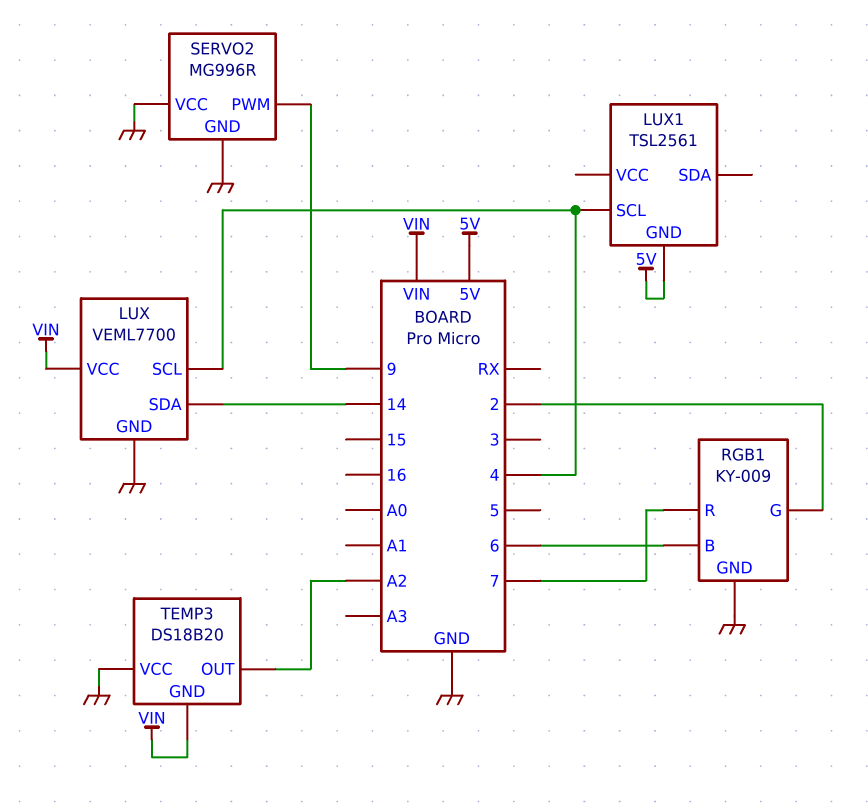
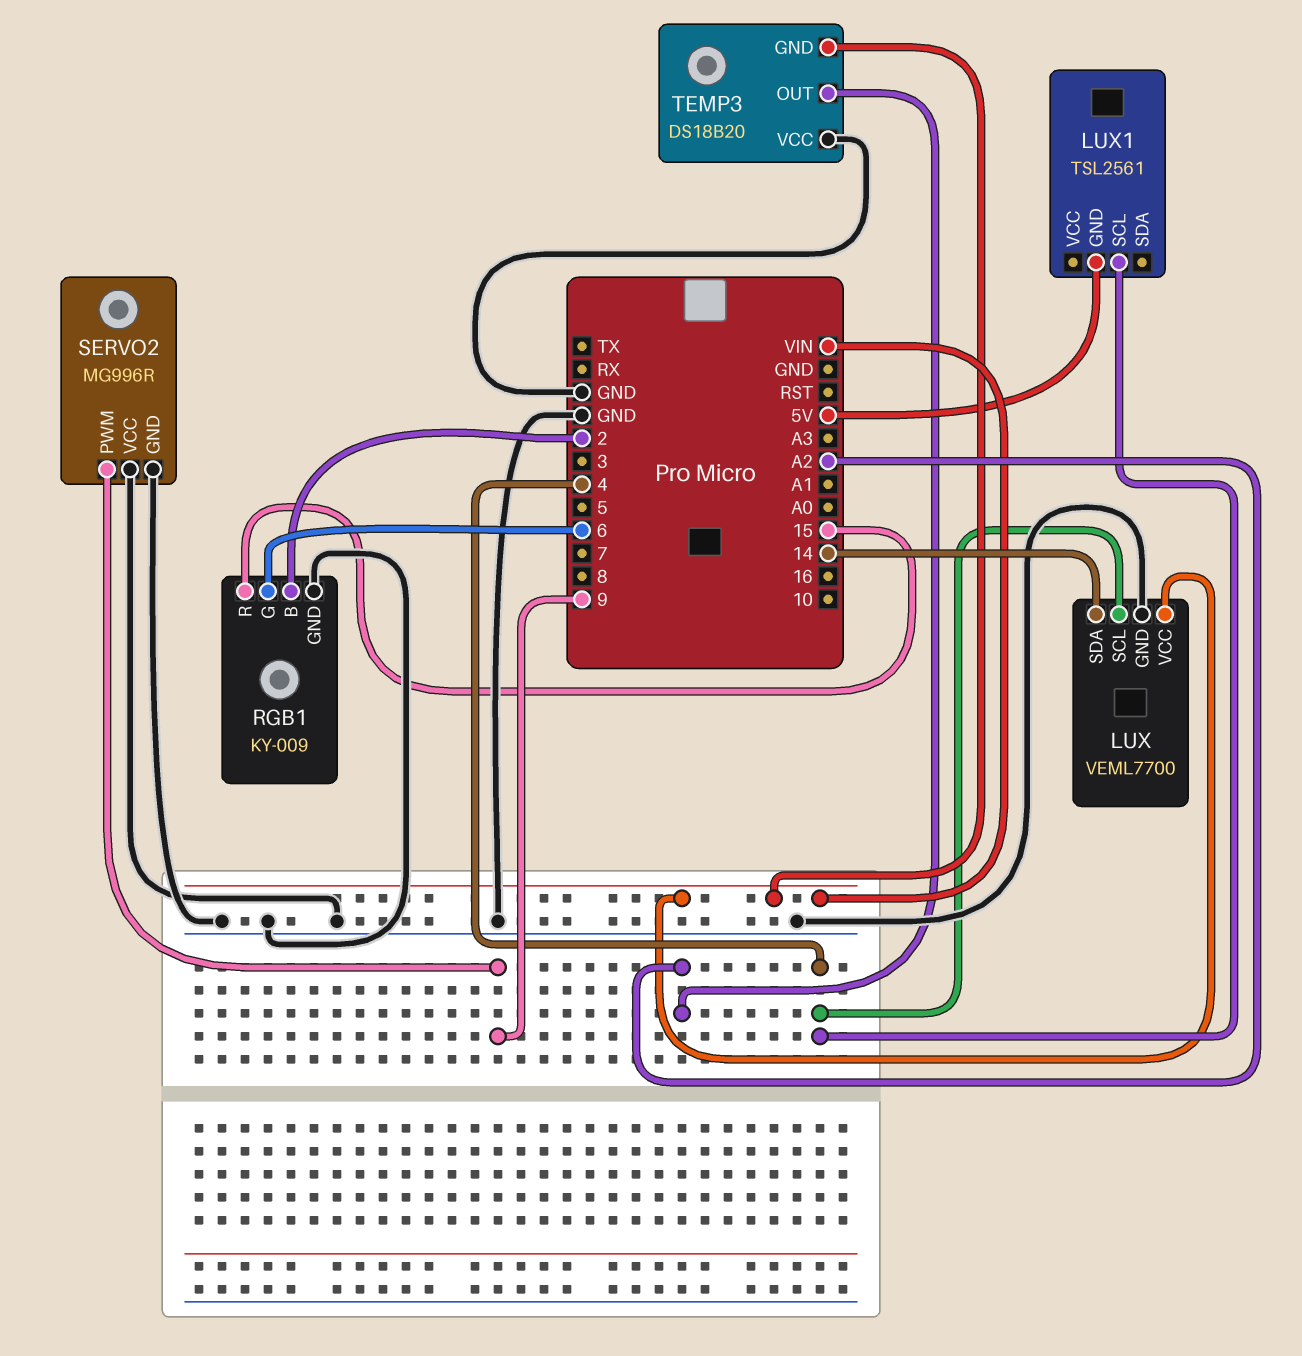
RGB1 pin B: 6 -> 2
RGB1 pin G: 2 -> 6
RGB1 pin R: 7 -> 15

